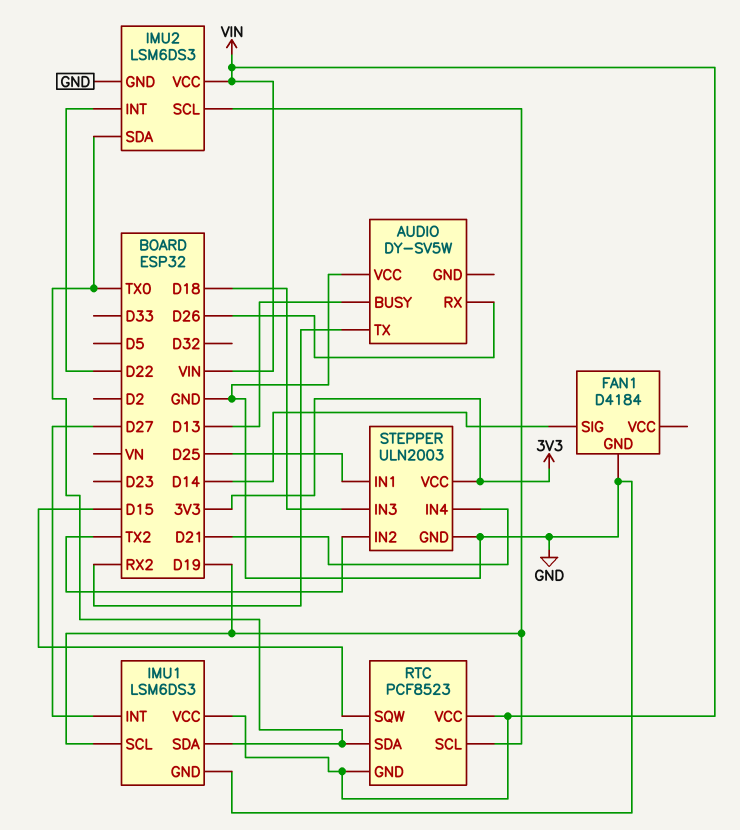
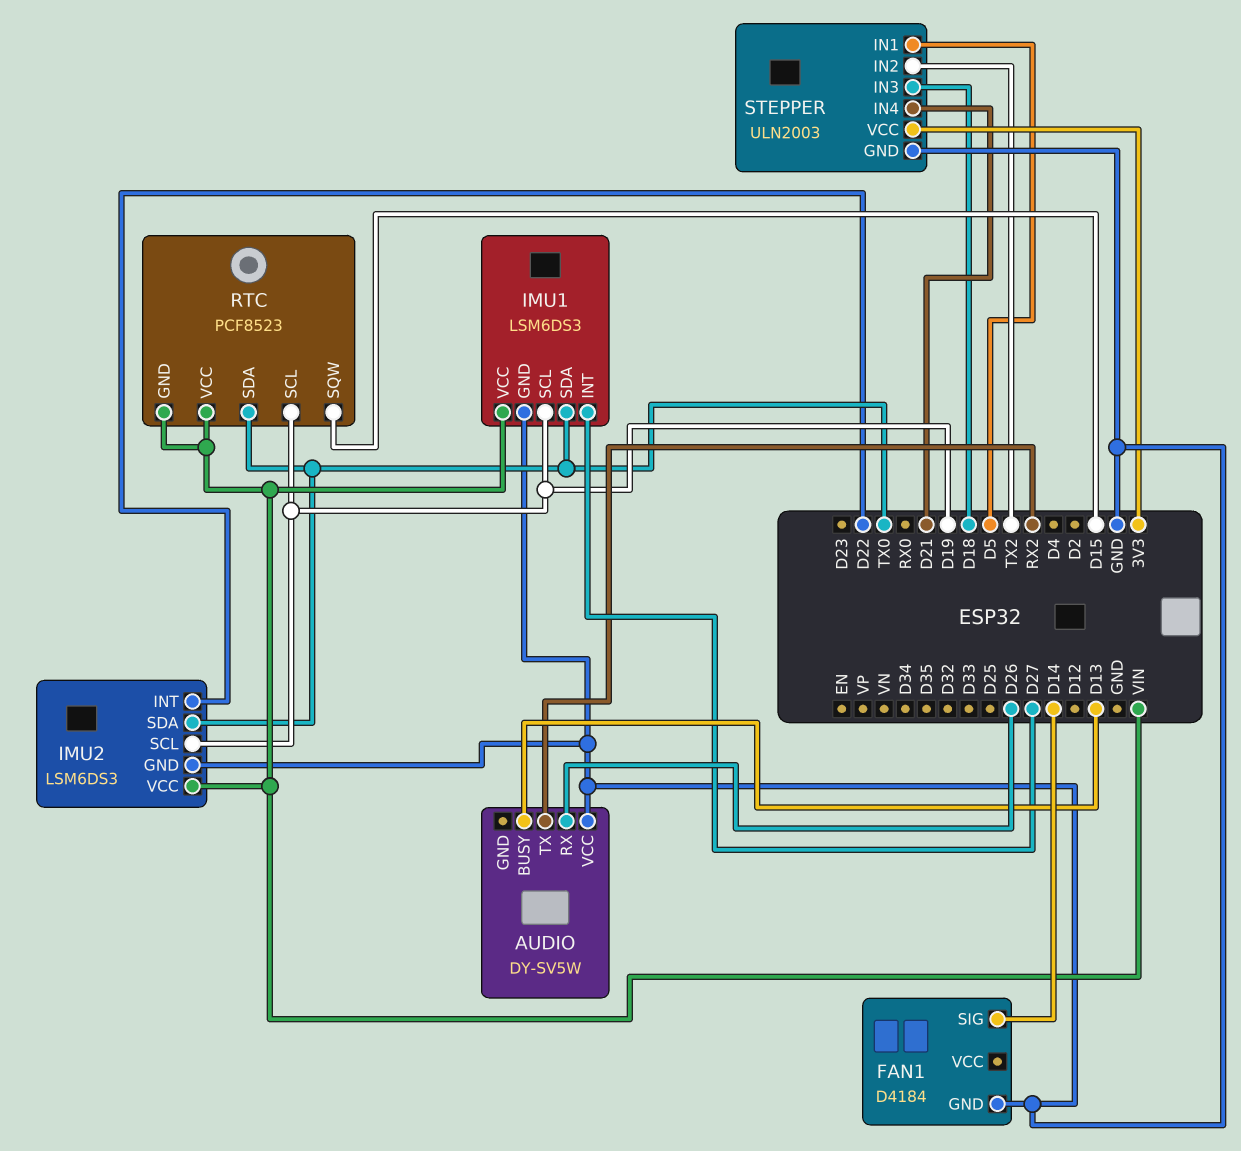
STEPPER pin IN1: D25 -> D5

